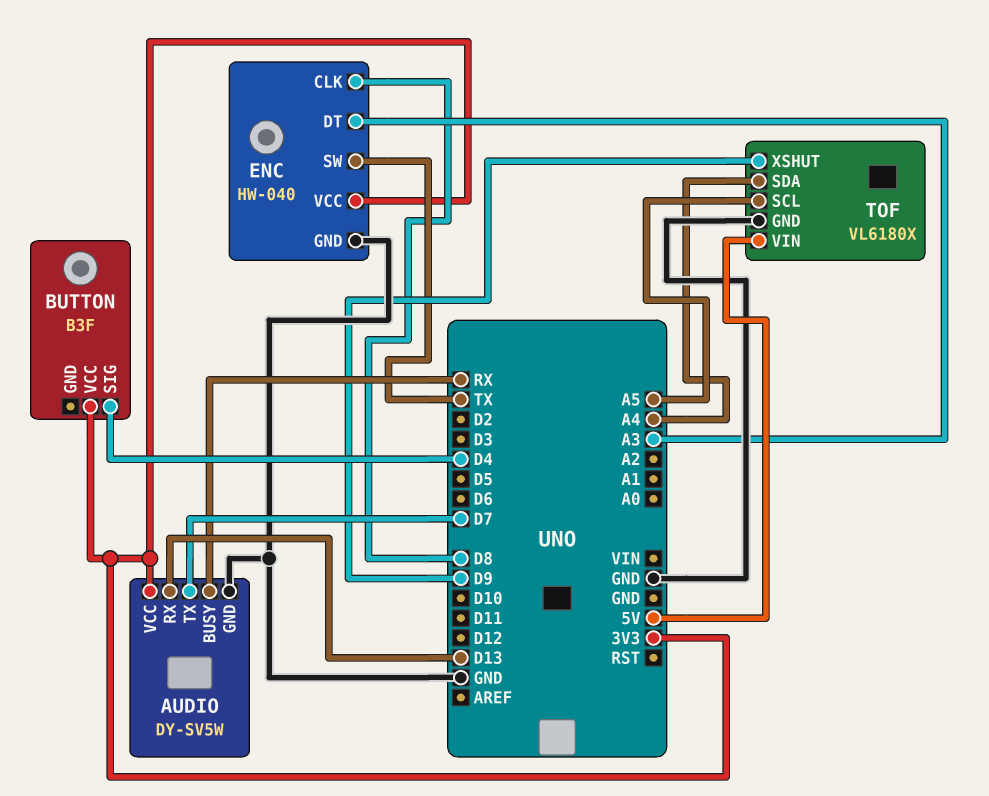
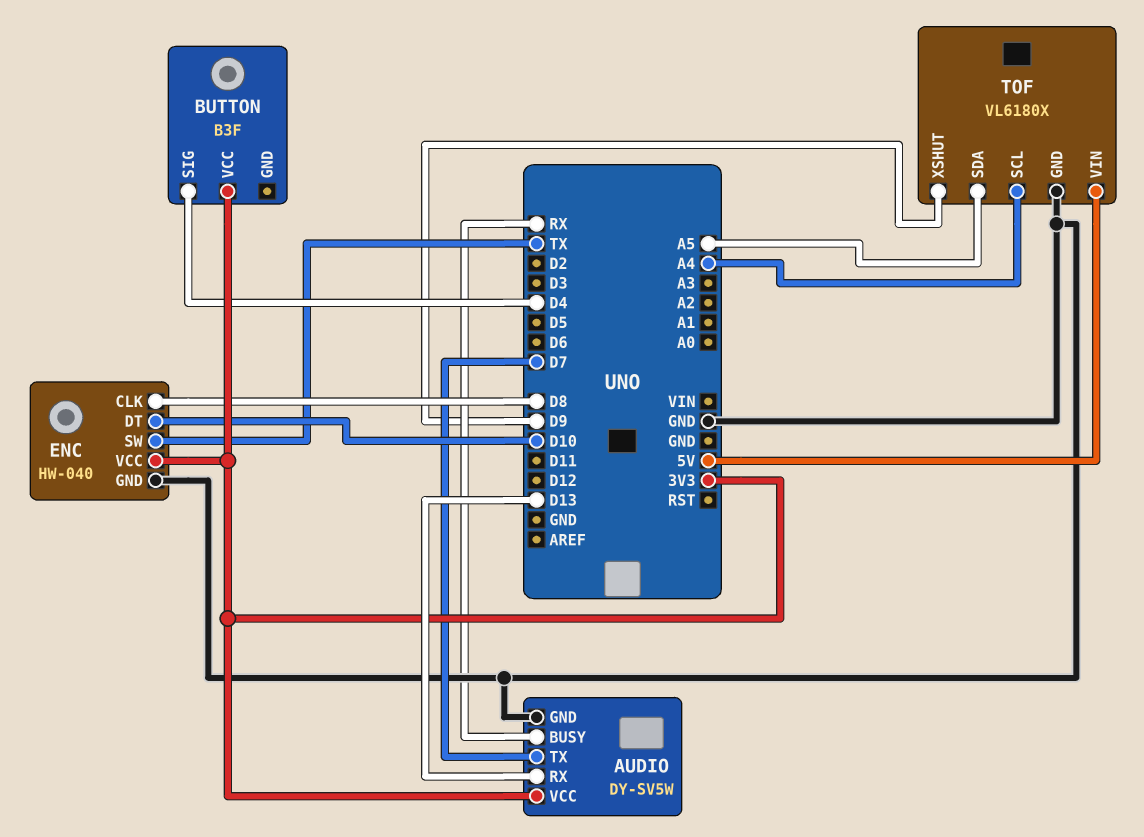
ENC pin DT: A3 -> D10
TOF pin SCL: A5 -> A4
TOF pin SDA: A4 -> A5

